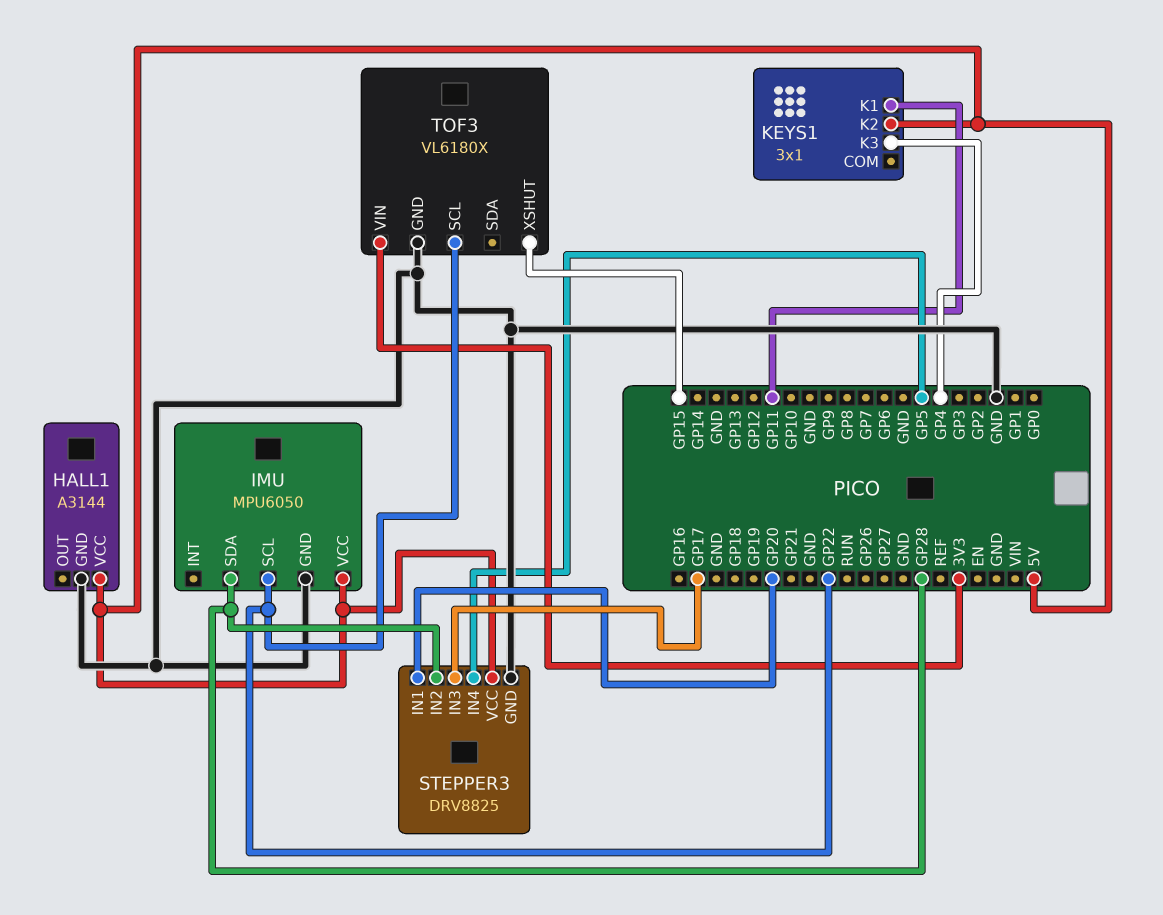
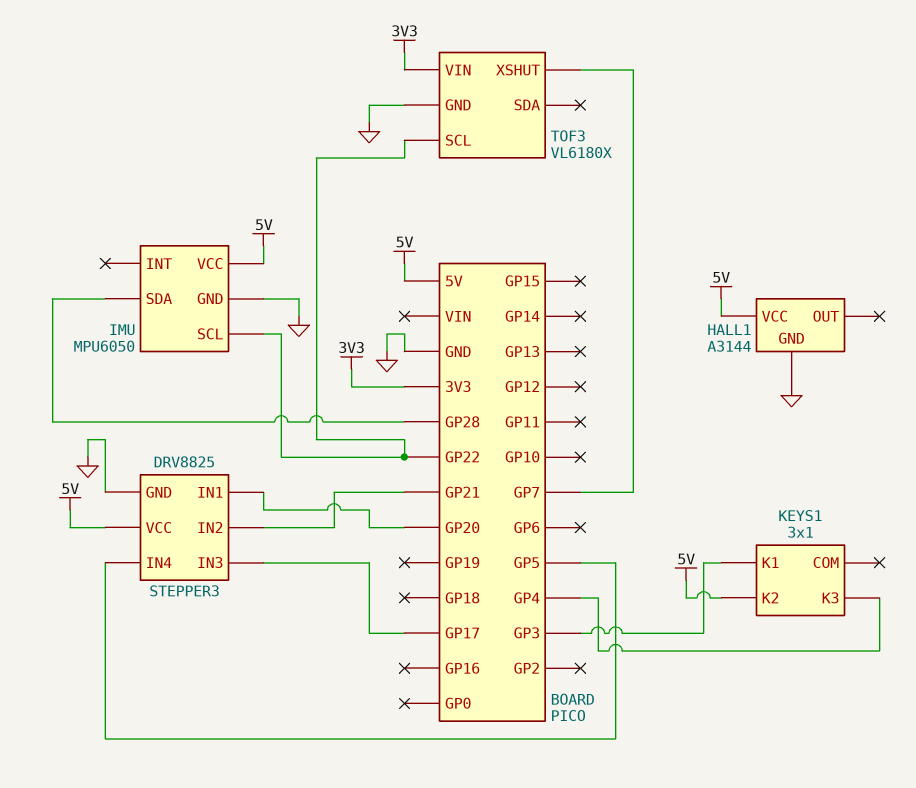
KEYS1 pin K1: GP11 -> GP3
STEPPER3 pin IN2: GP28 -> GP21
TOF3 pin XSHUT: GP15 -> GP7

